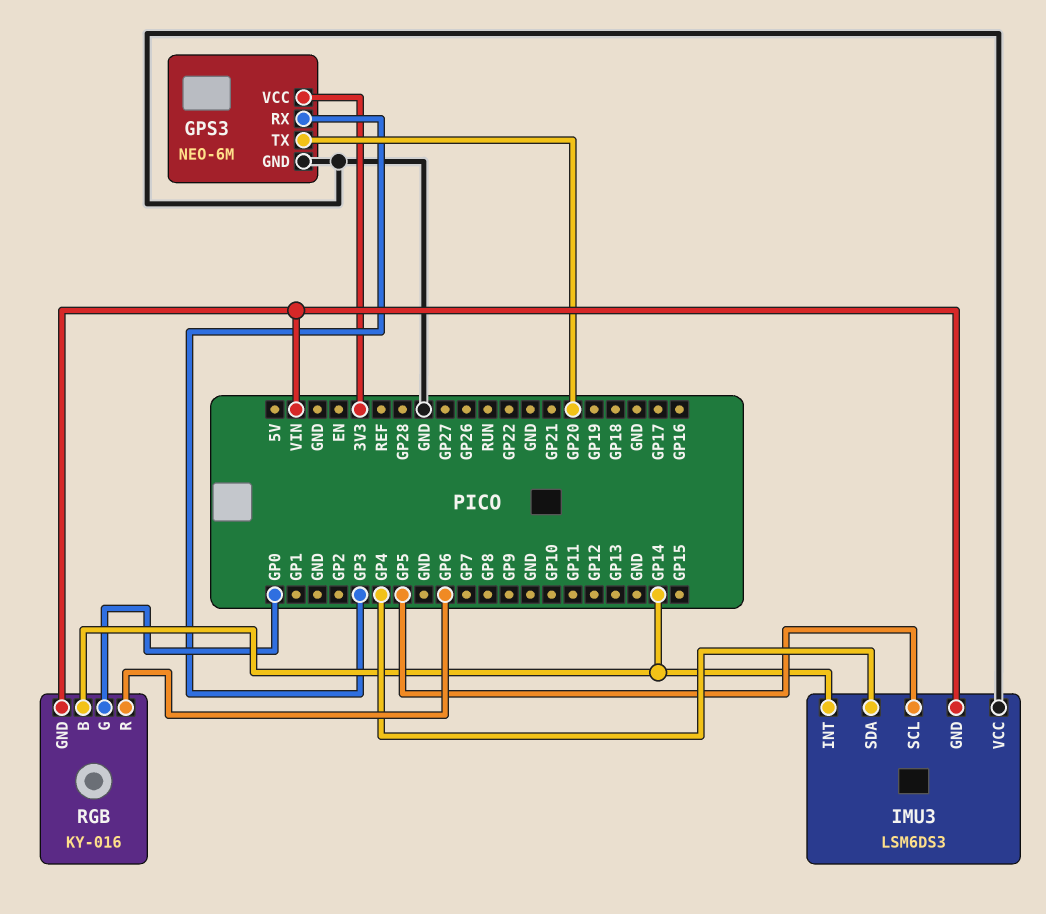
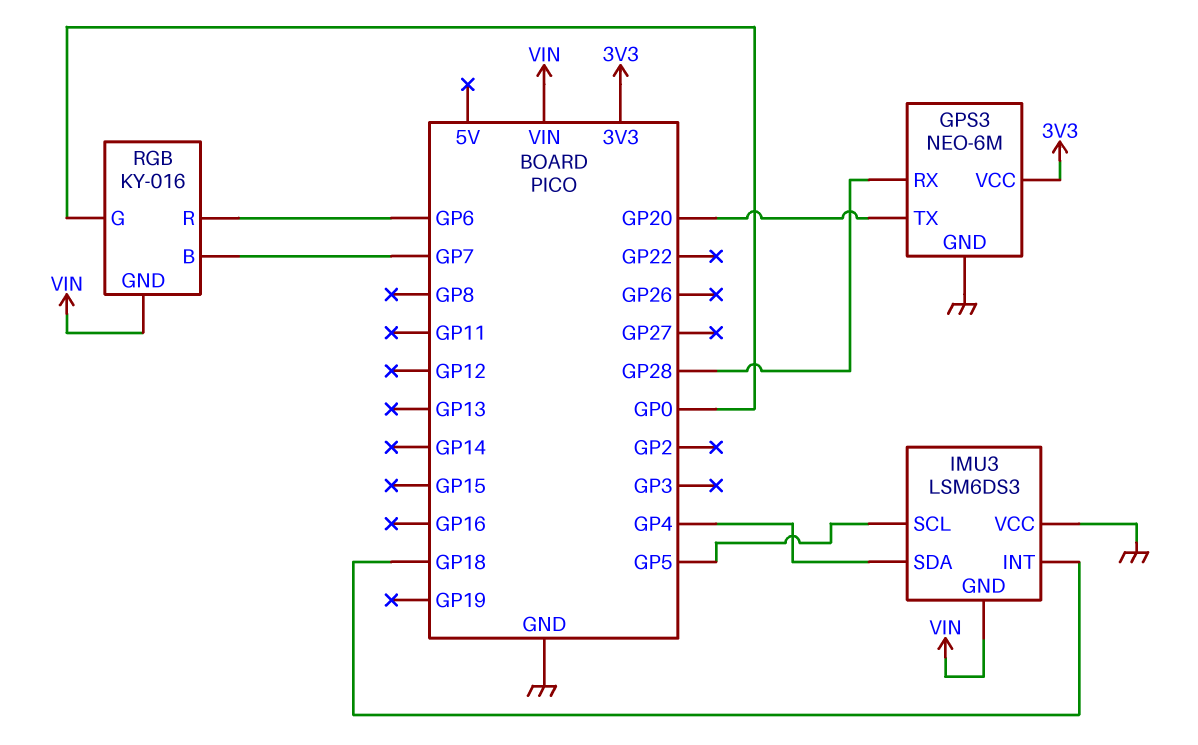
GPS3 pin RX: GP3 -> GP28
IMU3 pin INT: GP14 -> GP18
RGB pin B: GP14 -> GP7

